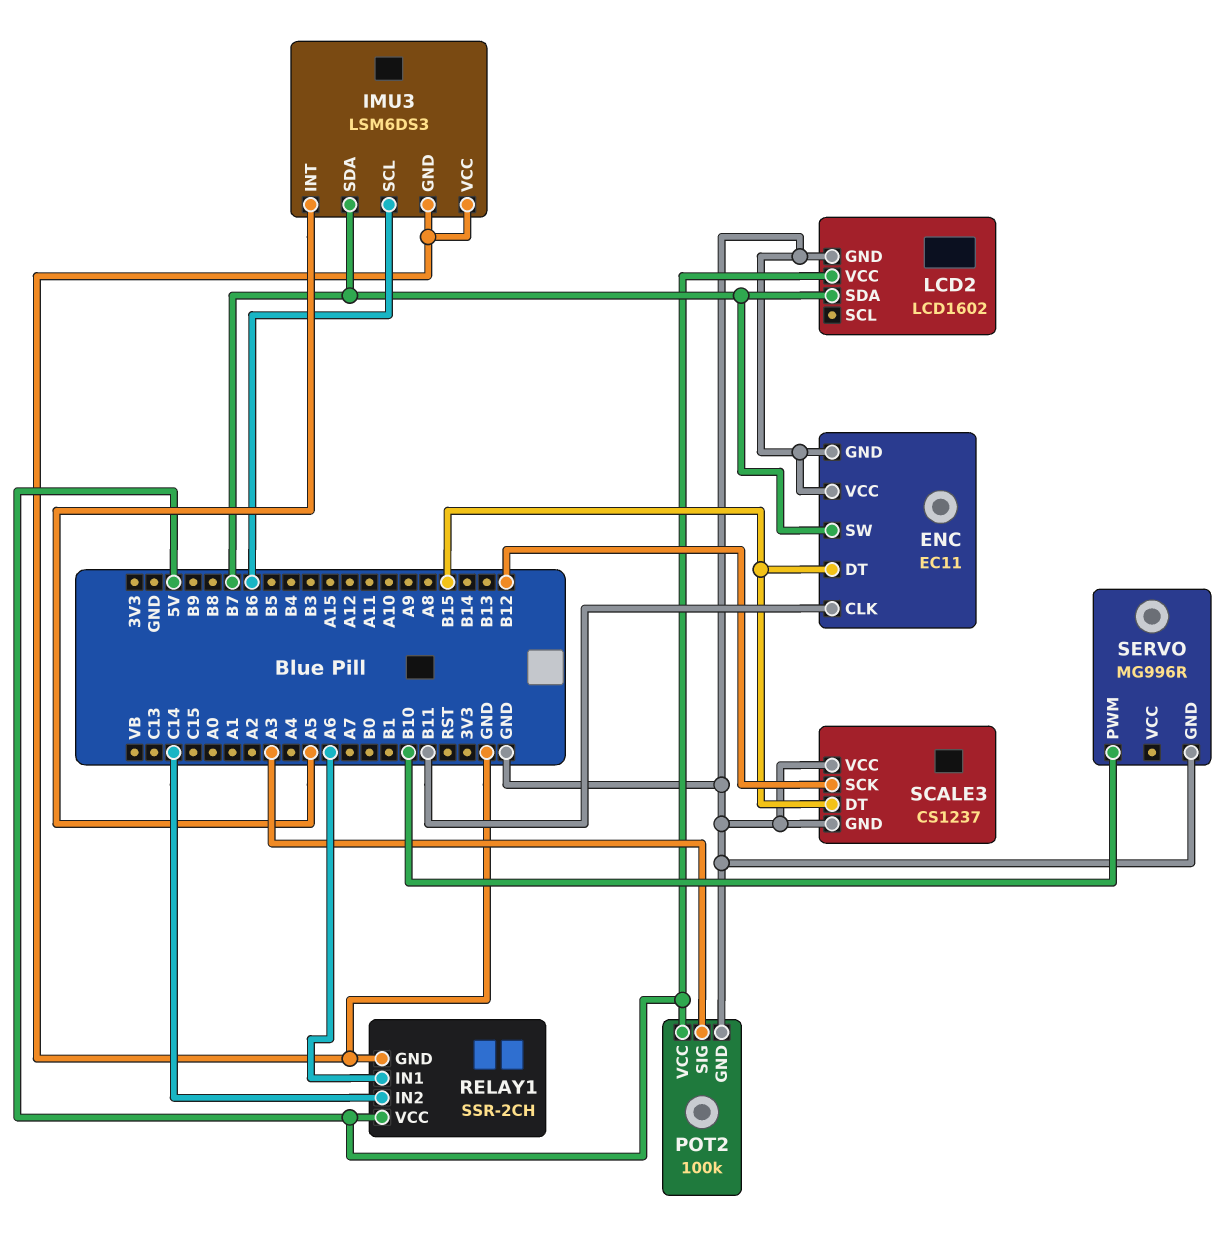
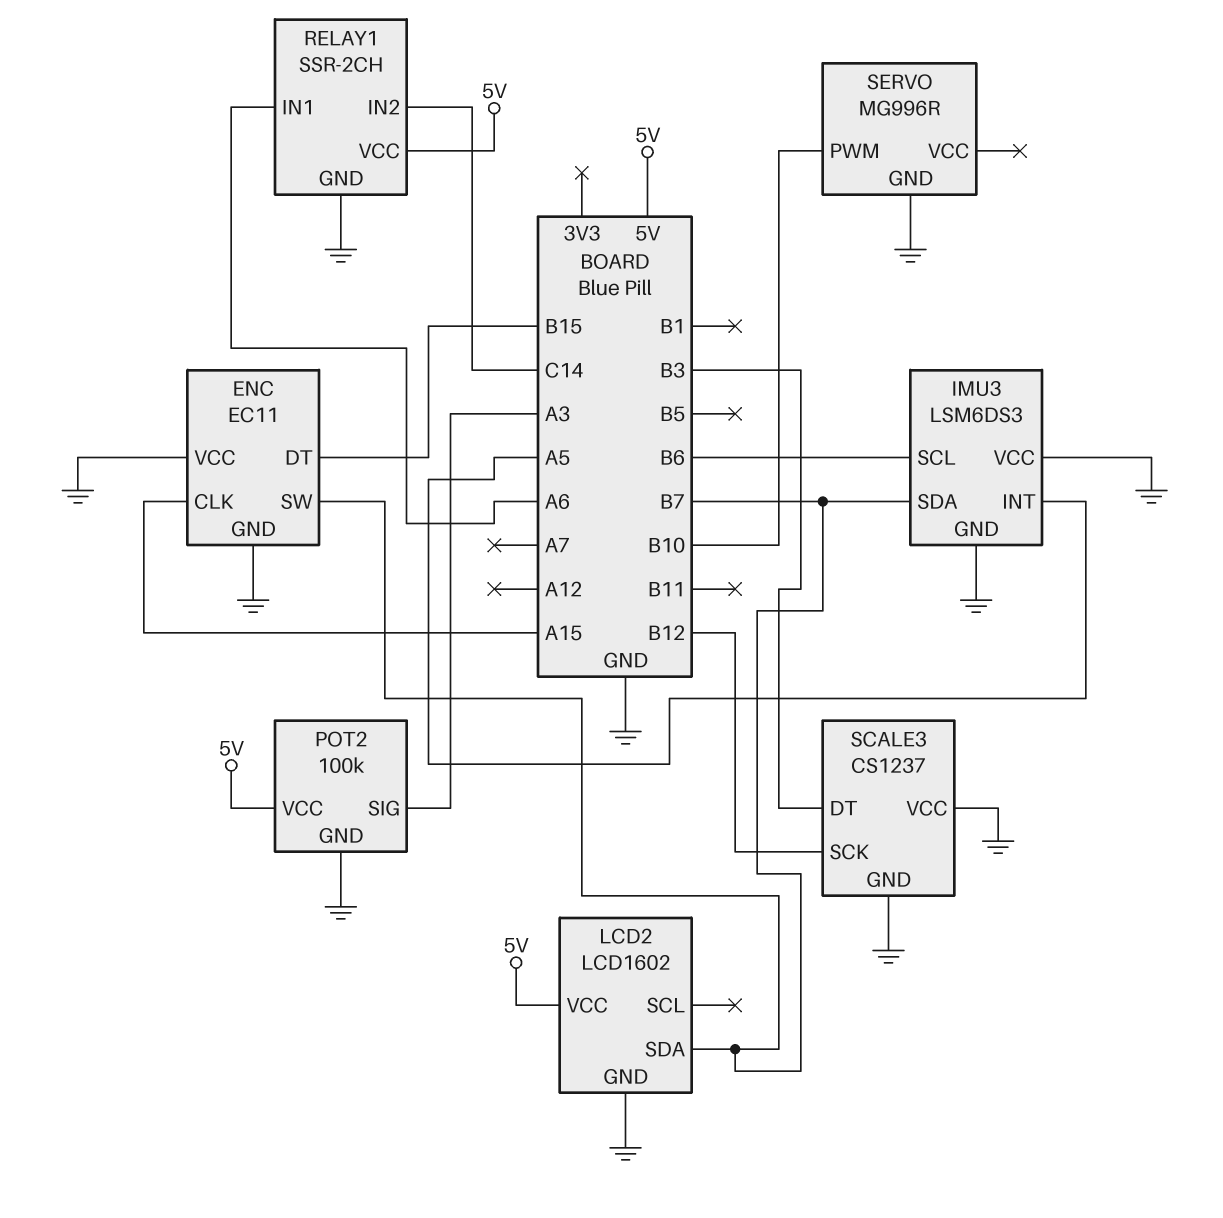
ENC pin CLK: B11 -> A15
SCALE3 pin DT: B15 -> B3

